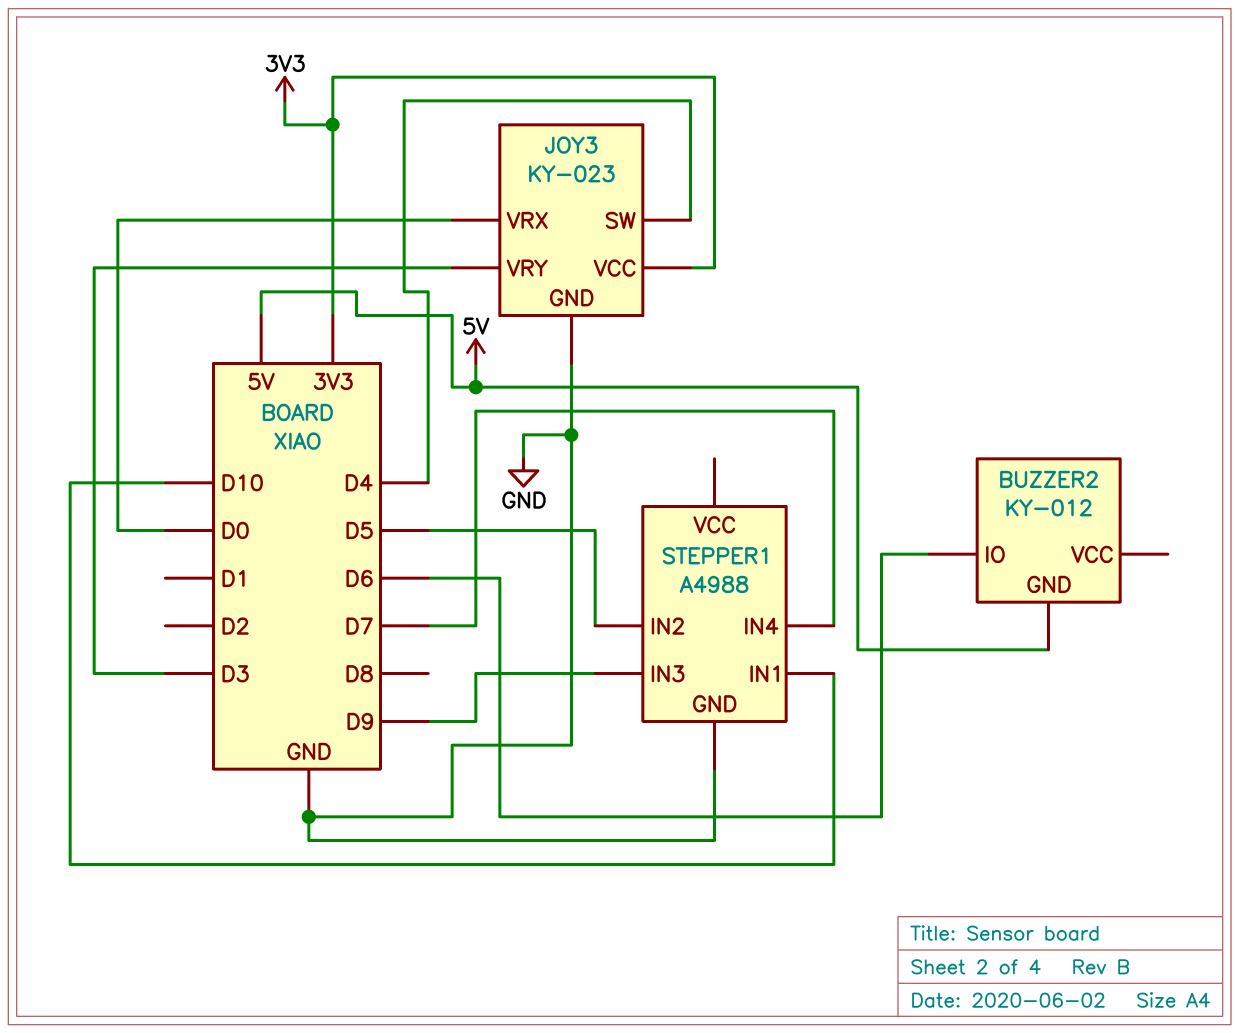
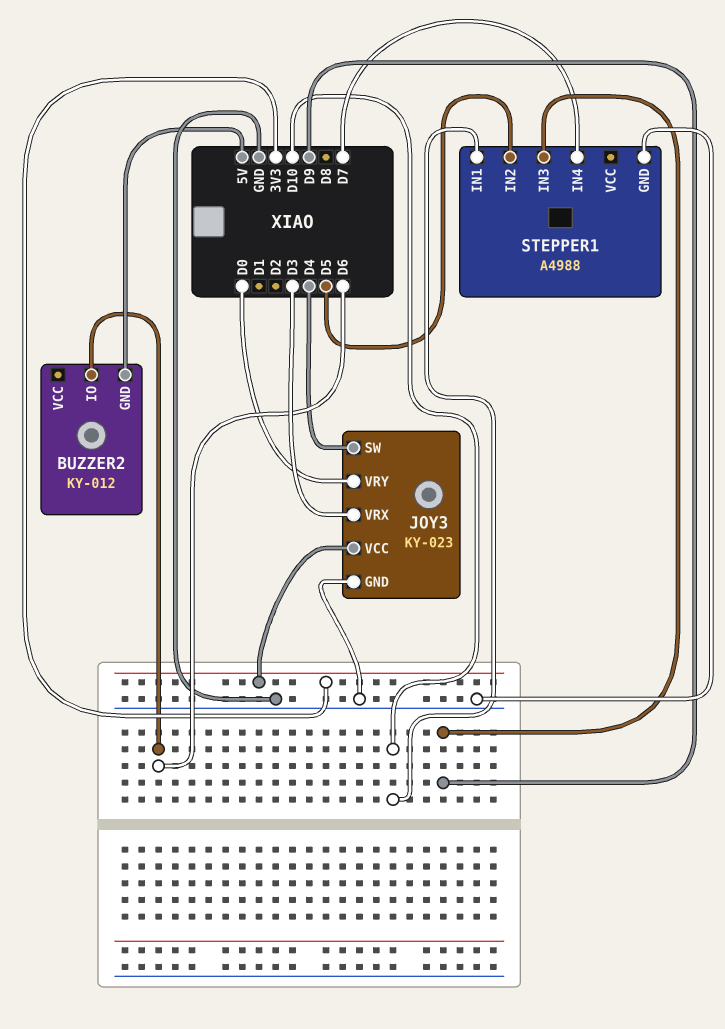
JOY3 pin VRX: D0 -> D3
JOY3 pin VRY: D3 -> D0

